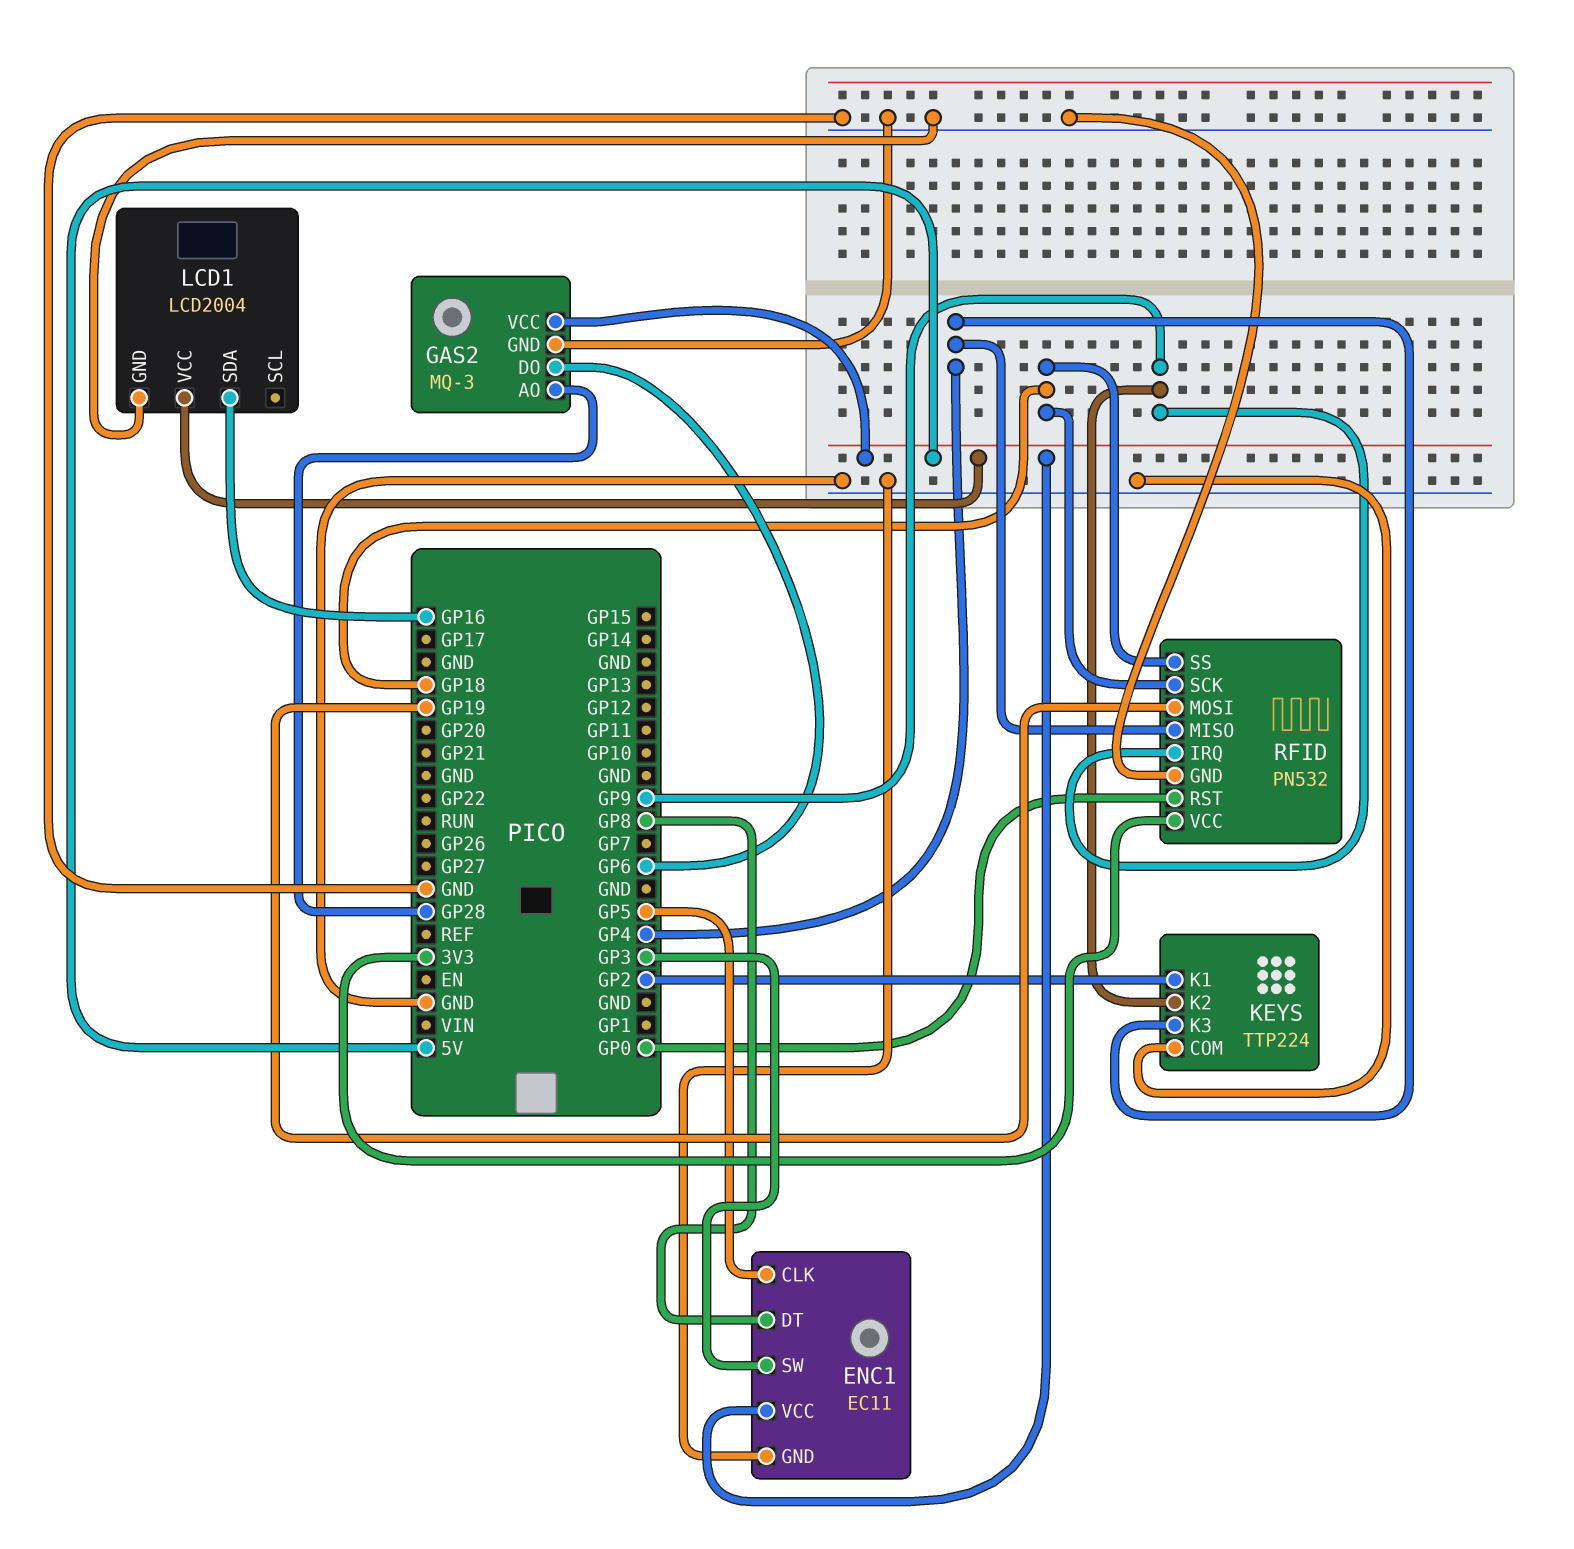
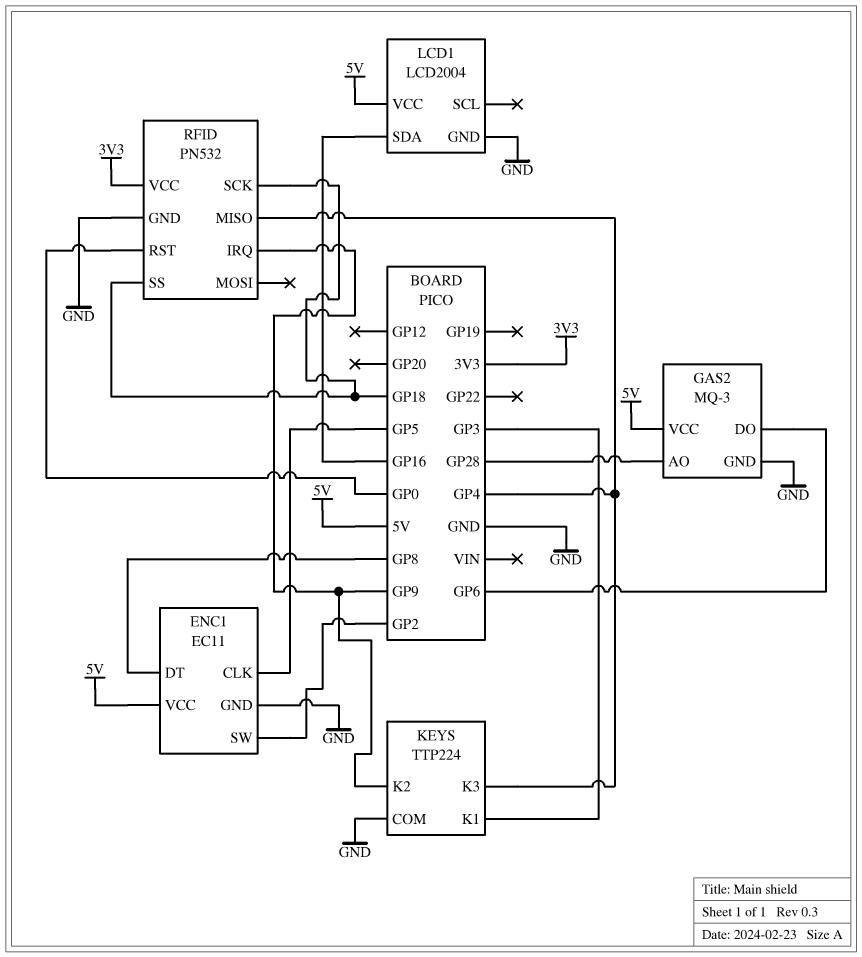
ENC1 pin SW: GP3 -> GP2
KEYS pin K1: GP2 -> GP3
RFID pin MOSI: GP19 -> none

